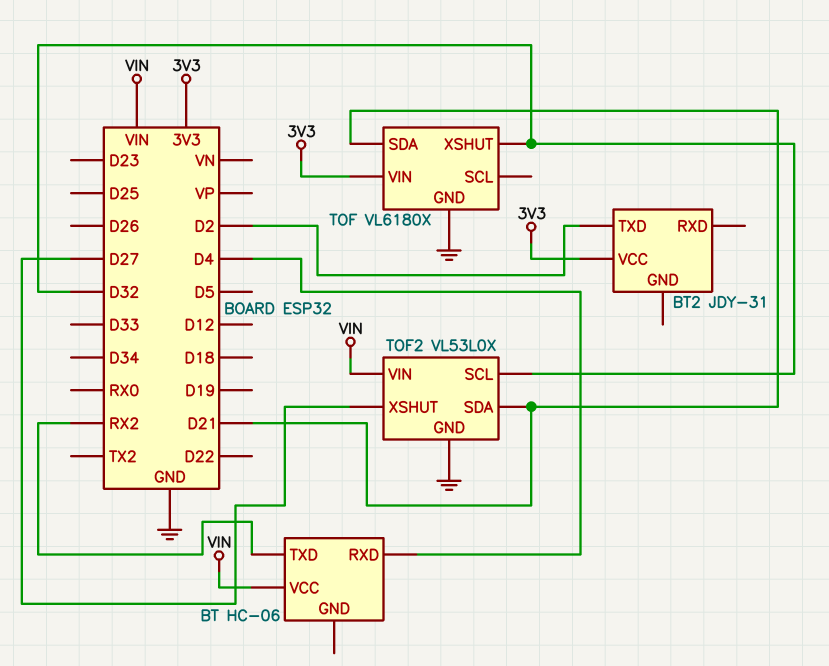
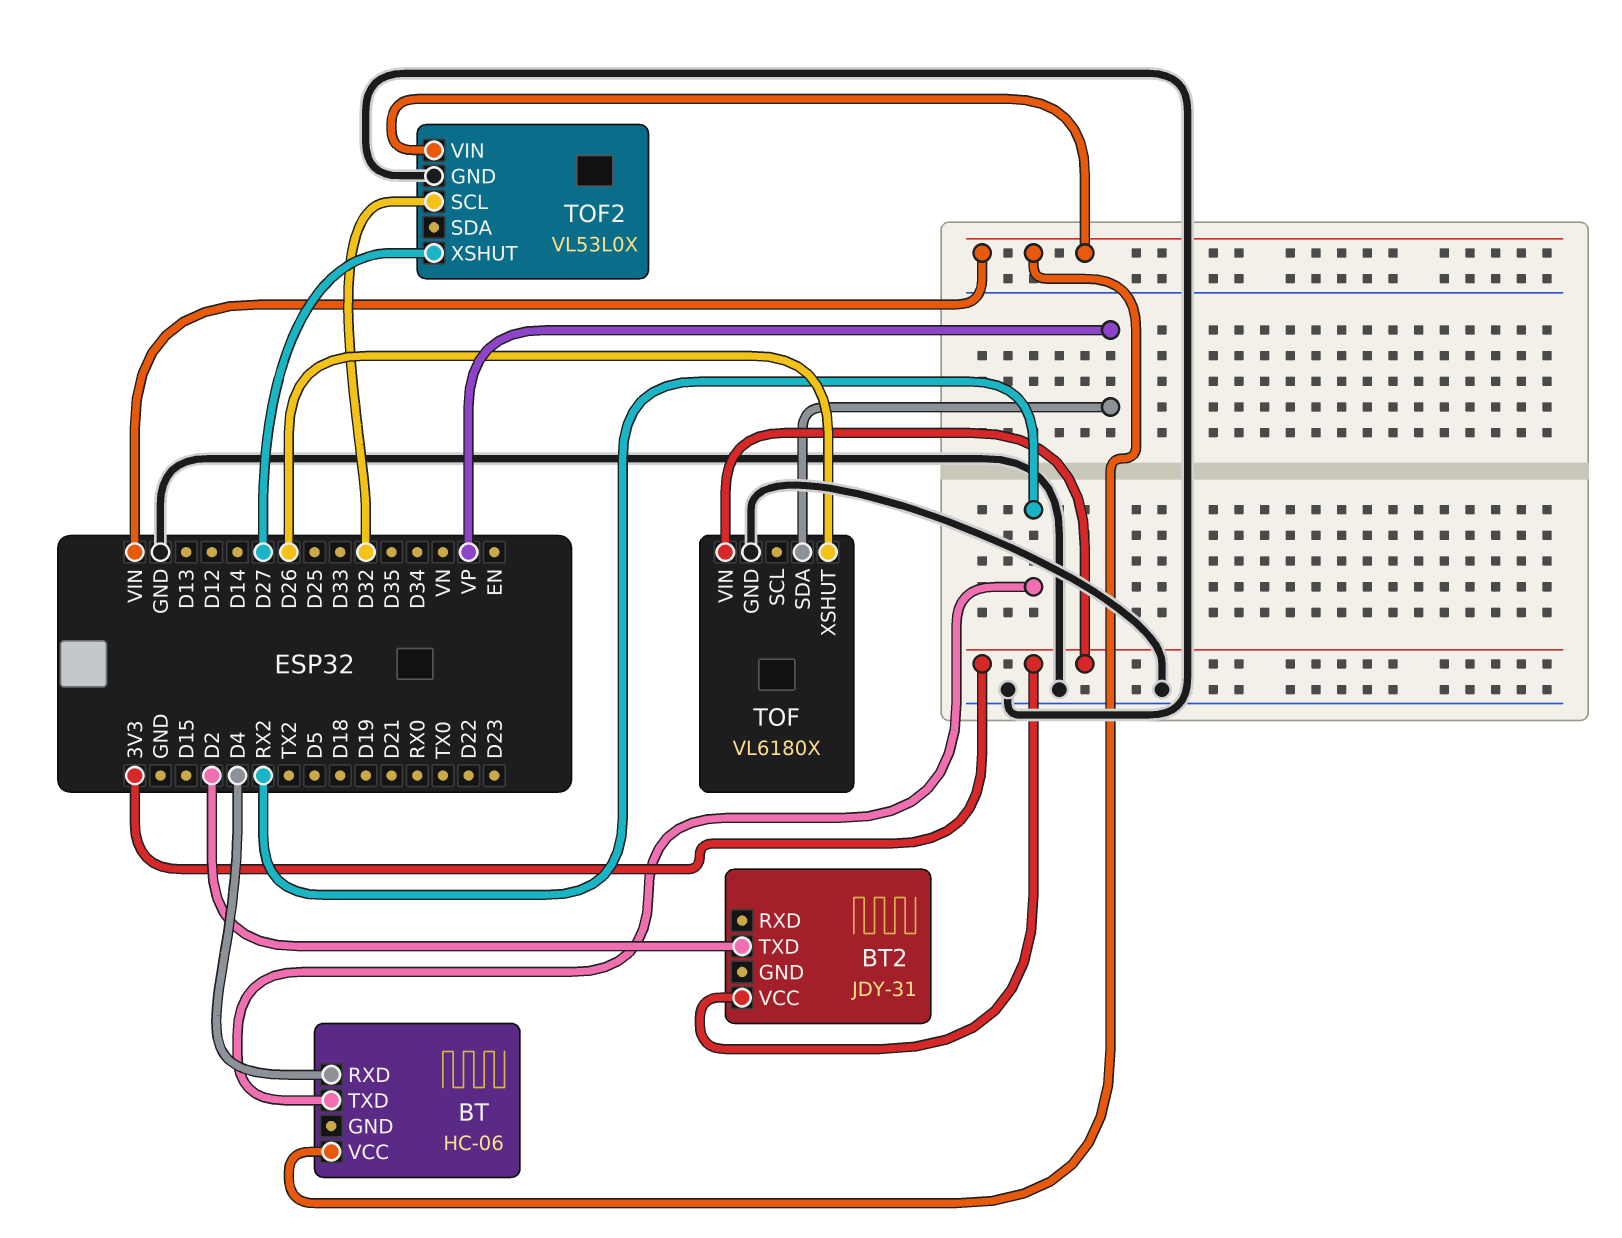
TOF pin SDA: D21 -> VP
TOF pin XSHUT: D32 -> D26
TOF2 pin SDA: D21 -> none

